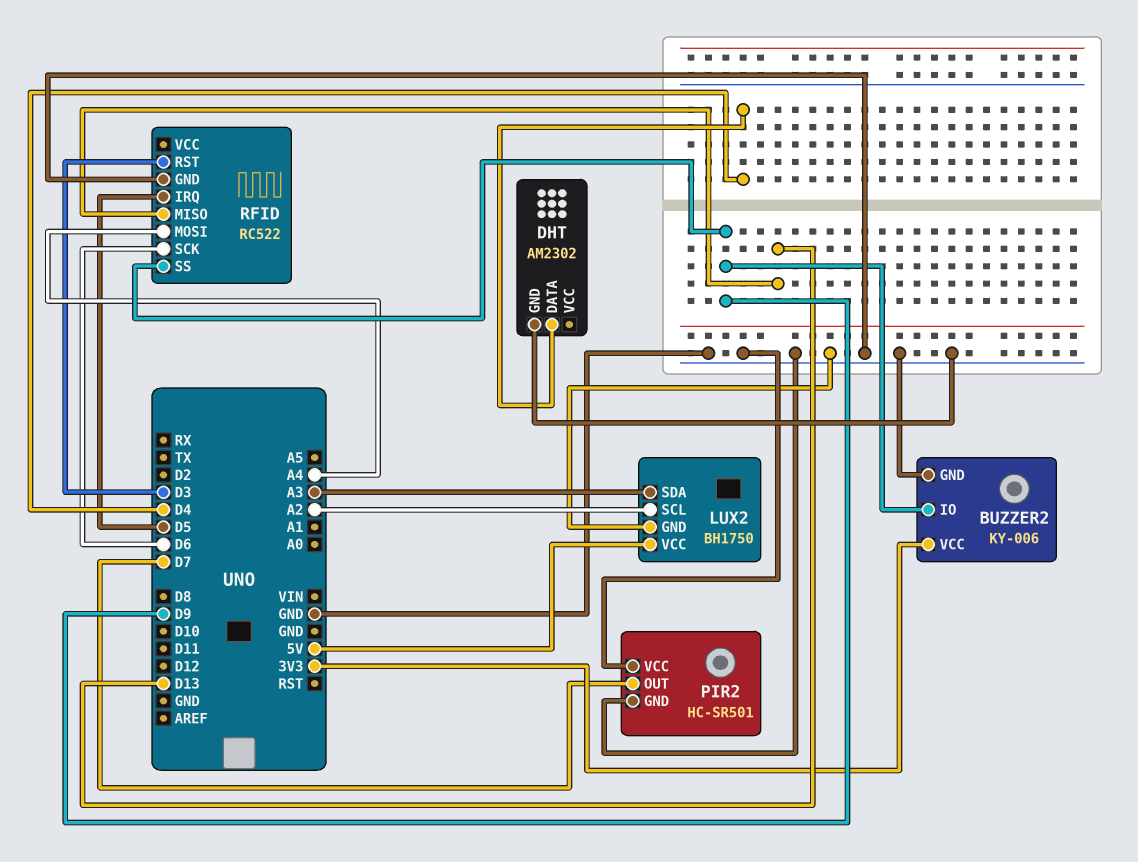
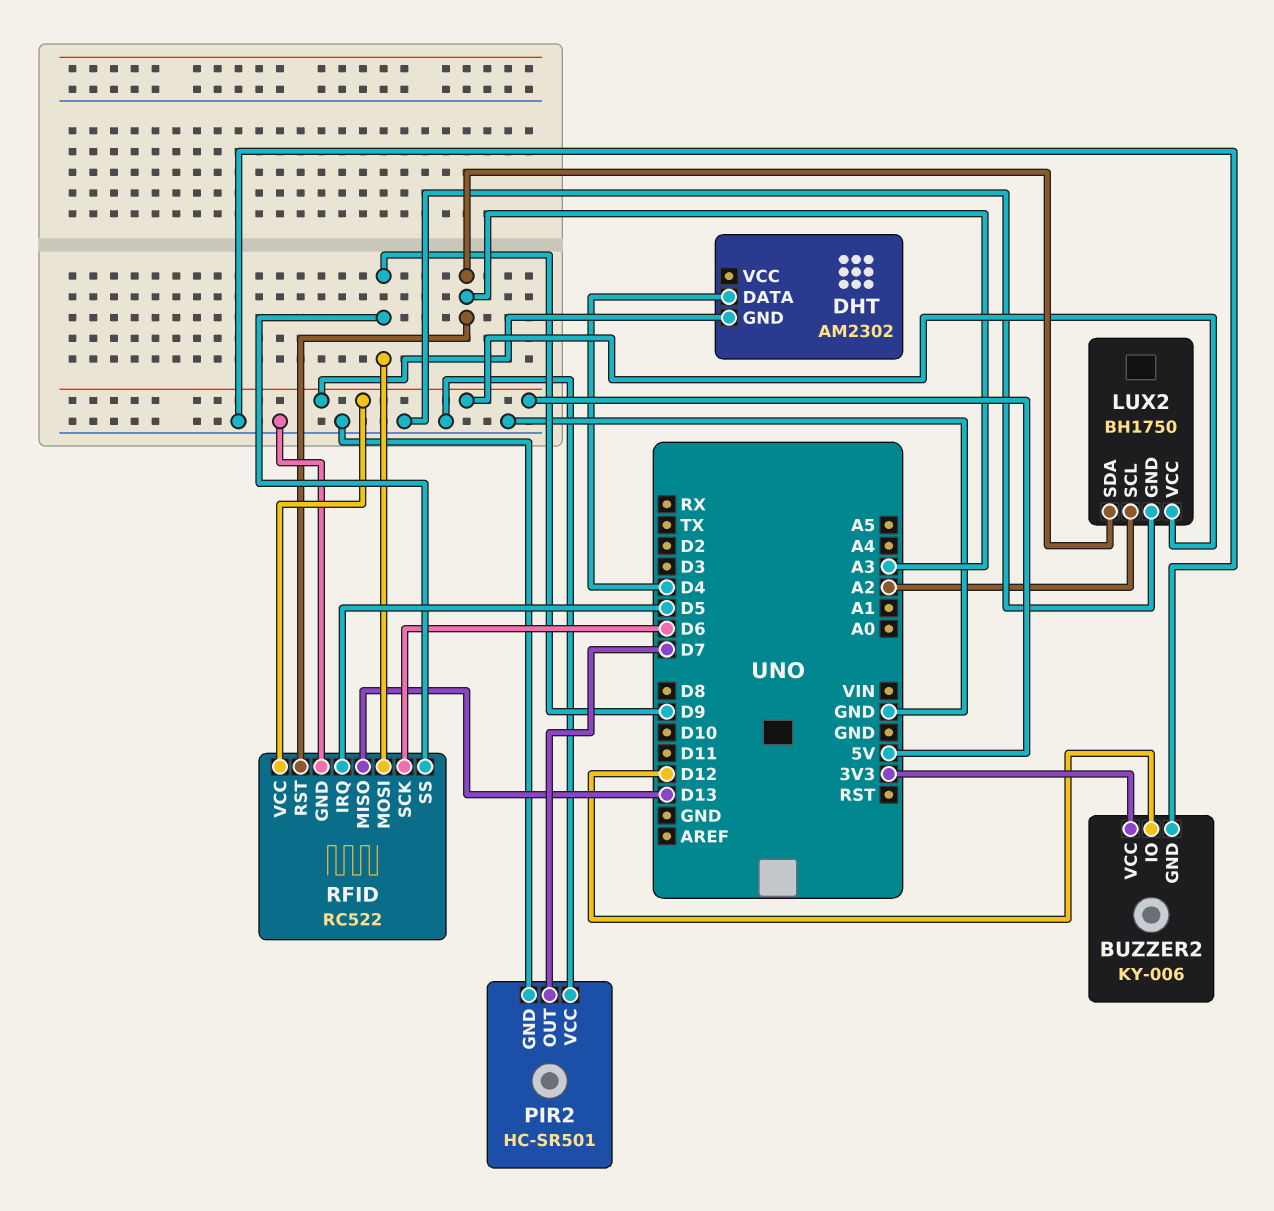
BUZZER2 pin IO: D9 -> D12
DHT pin GND: GND -> 5V
RFID pin MOSI: A4 -> D9
RFID pin RST: D3 -> A3
RFID pin VCC: none -> 5V

